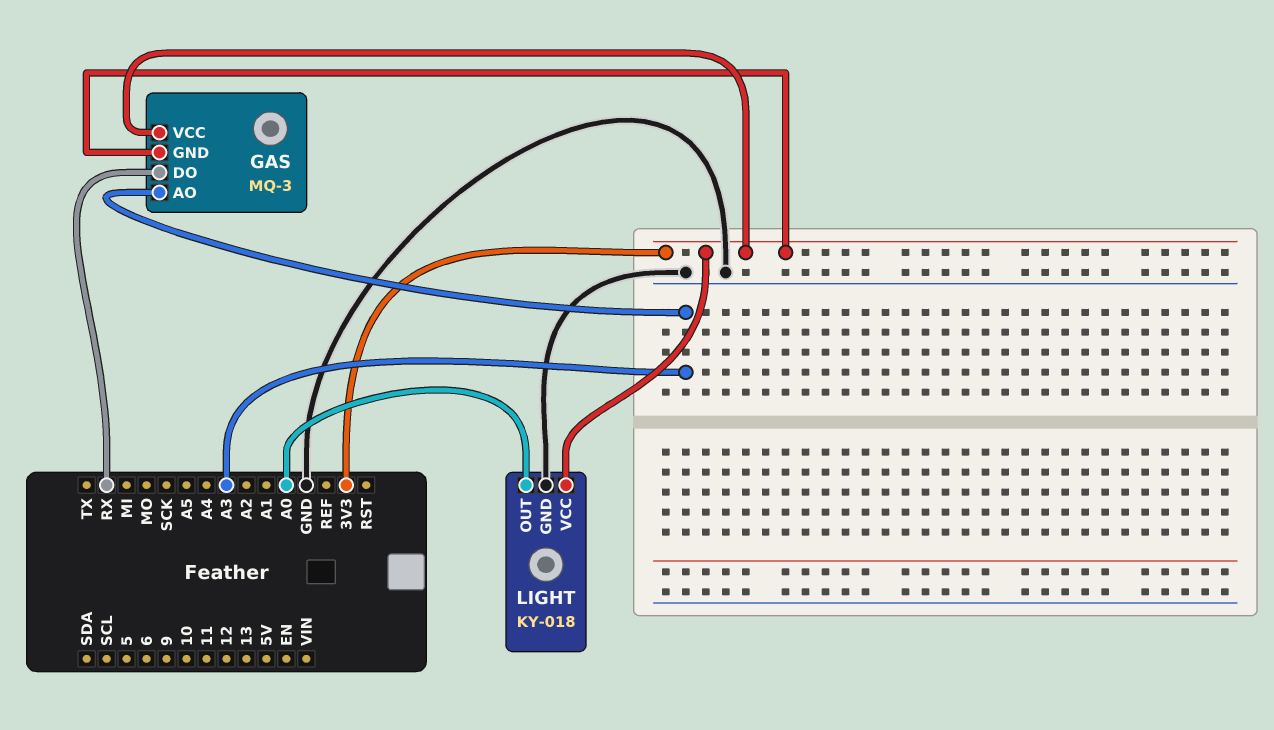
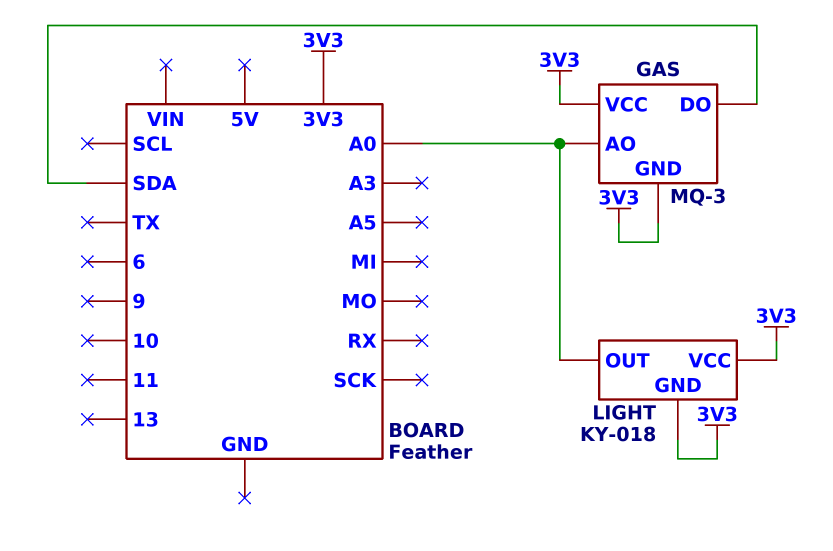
GAS pin AO: A3 -> A0
GAS pin DO: RX -> SDA
LIGHT pin GND: GND -> 3V3

